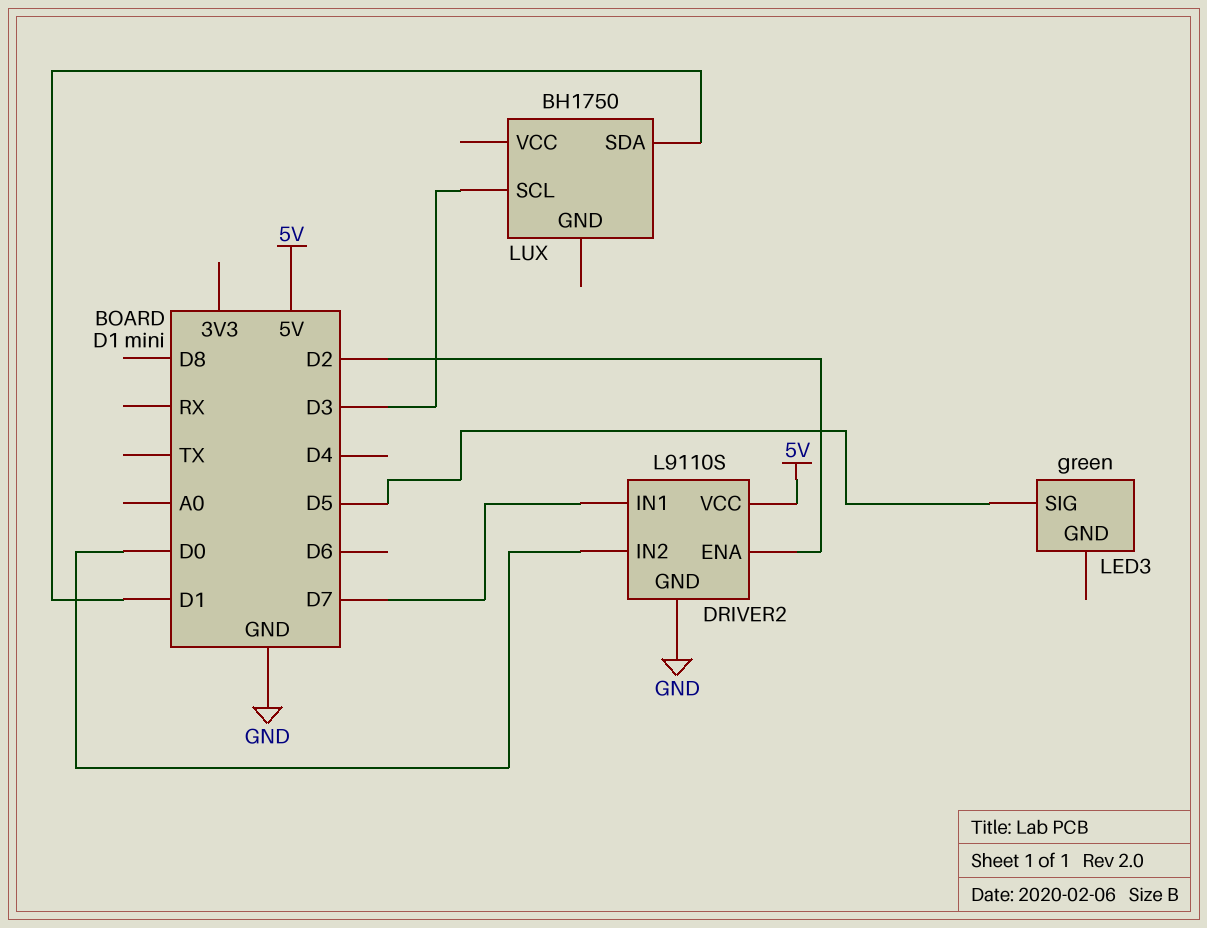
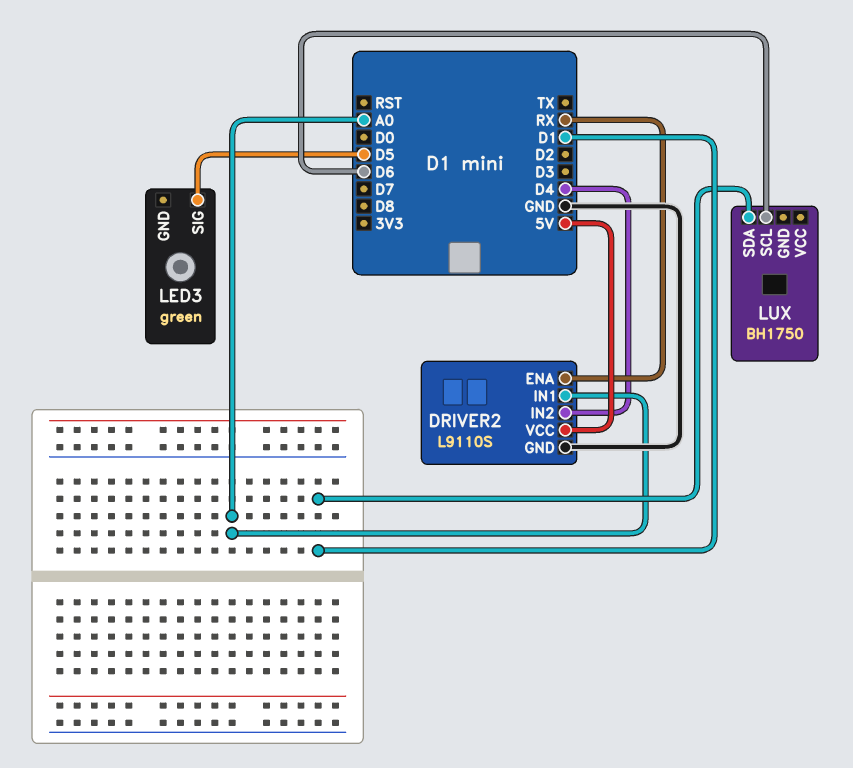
DRIVER2 pin ENA: D2 -> RX
DRIVER2 pin IN1: D7 -> A0
DRIVER2 pin IN2: D0 -> D4
LUX pin SCL: D3 -> D6

